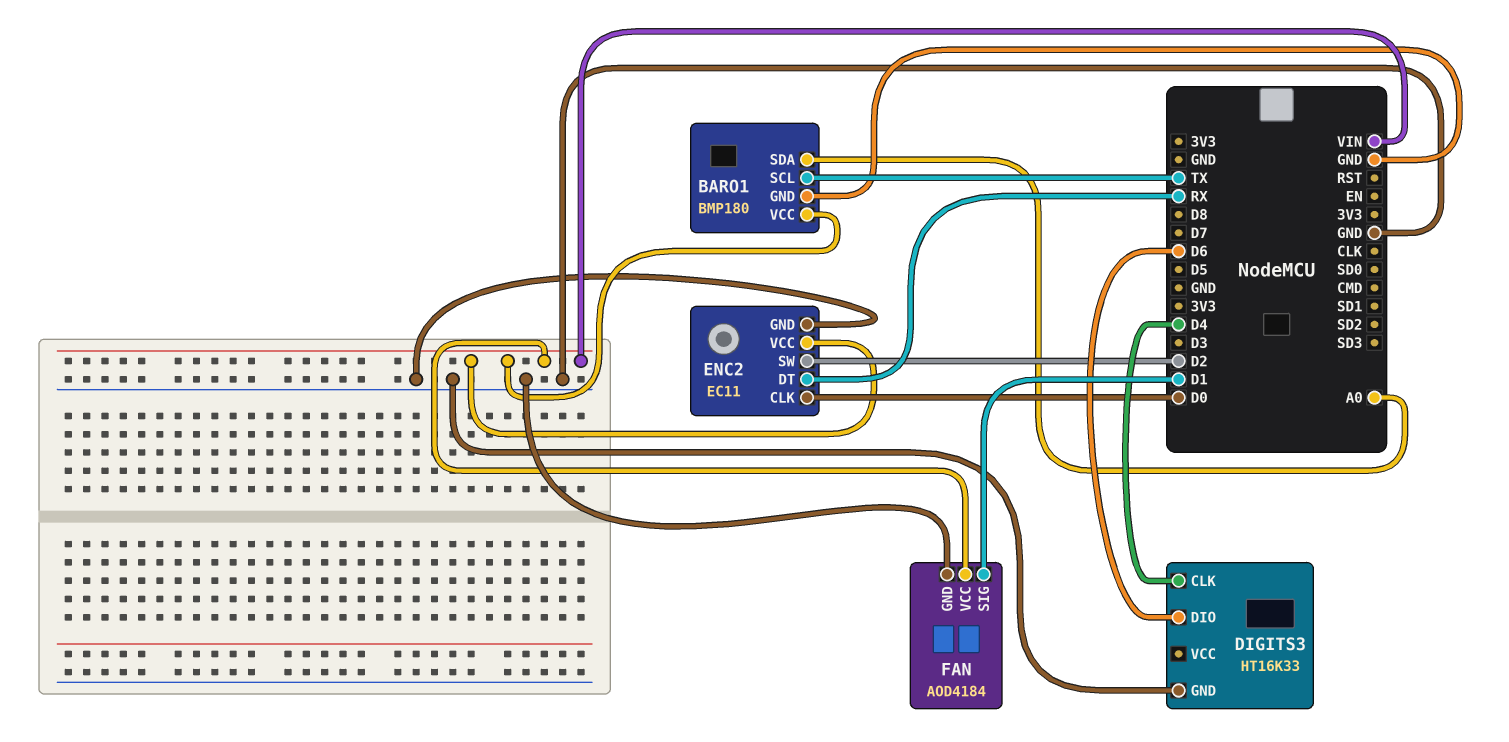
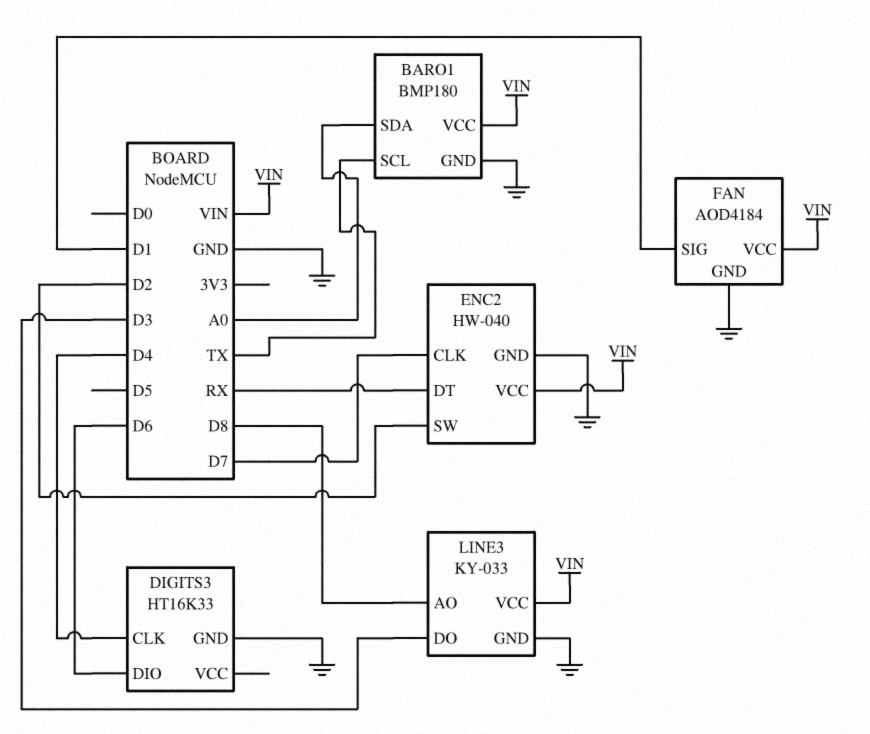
ENC2: EC11 -> HW-040
ENC2 pin CLK: D0 -> D7
LINE3: none -> KY-033
LINE3 pin AO: none -> D8
LINE3 pin DO: none -> D3
LINE3 pin GND: none -> GND
LINE3 pin VCC: none -> VIN

